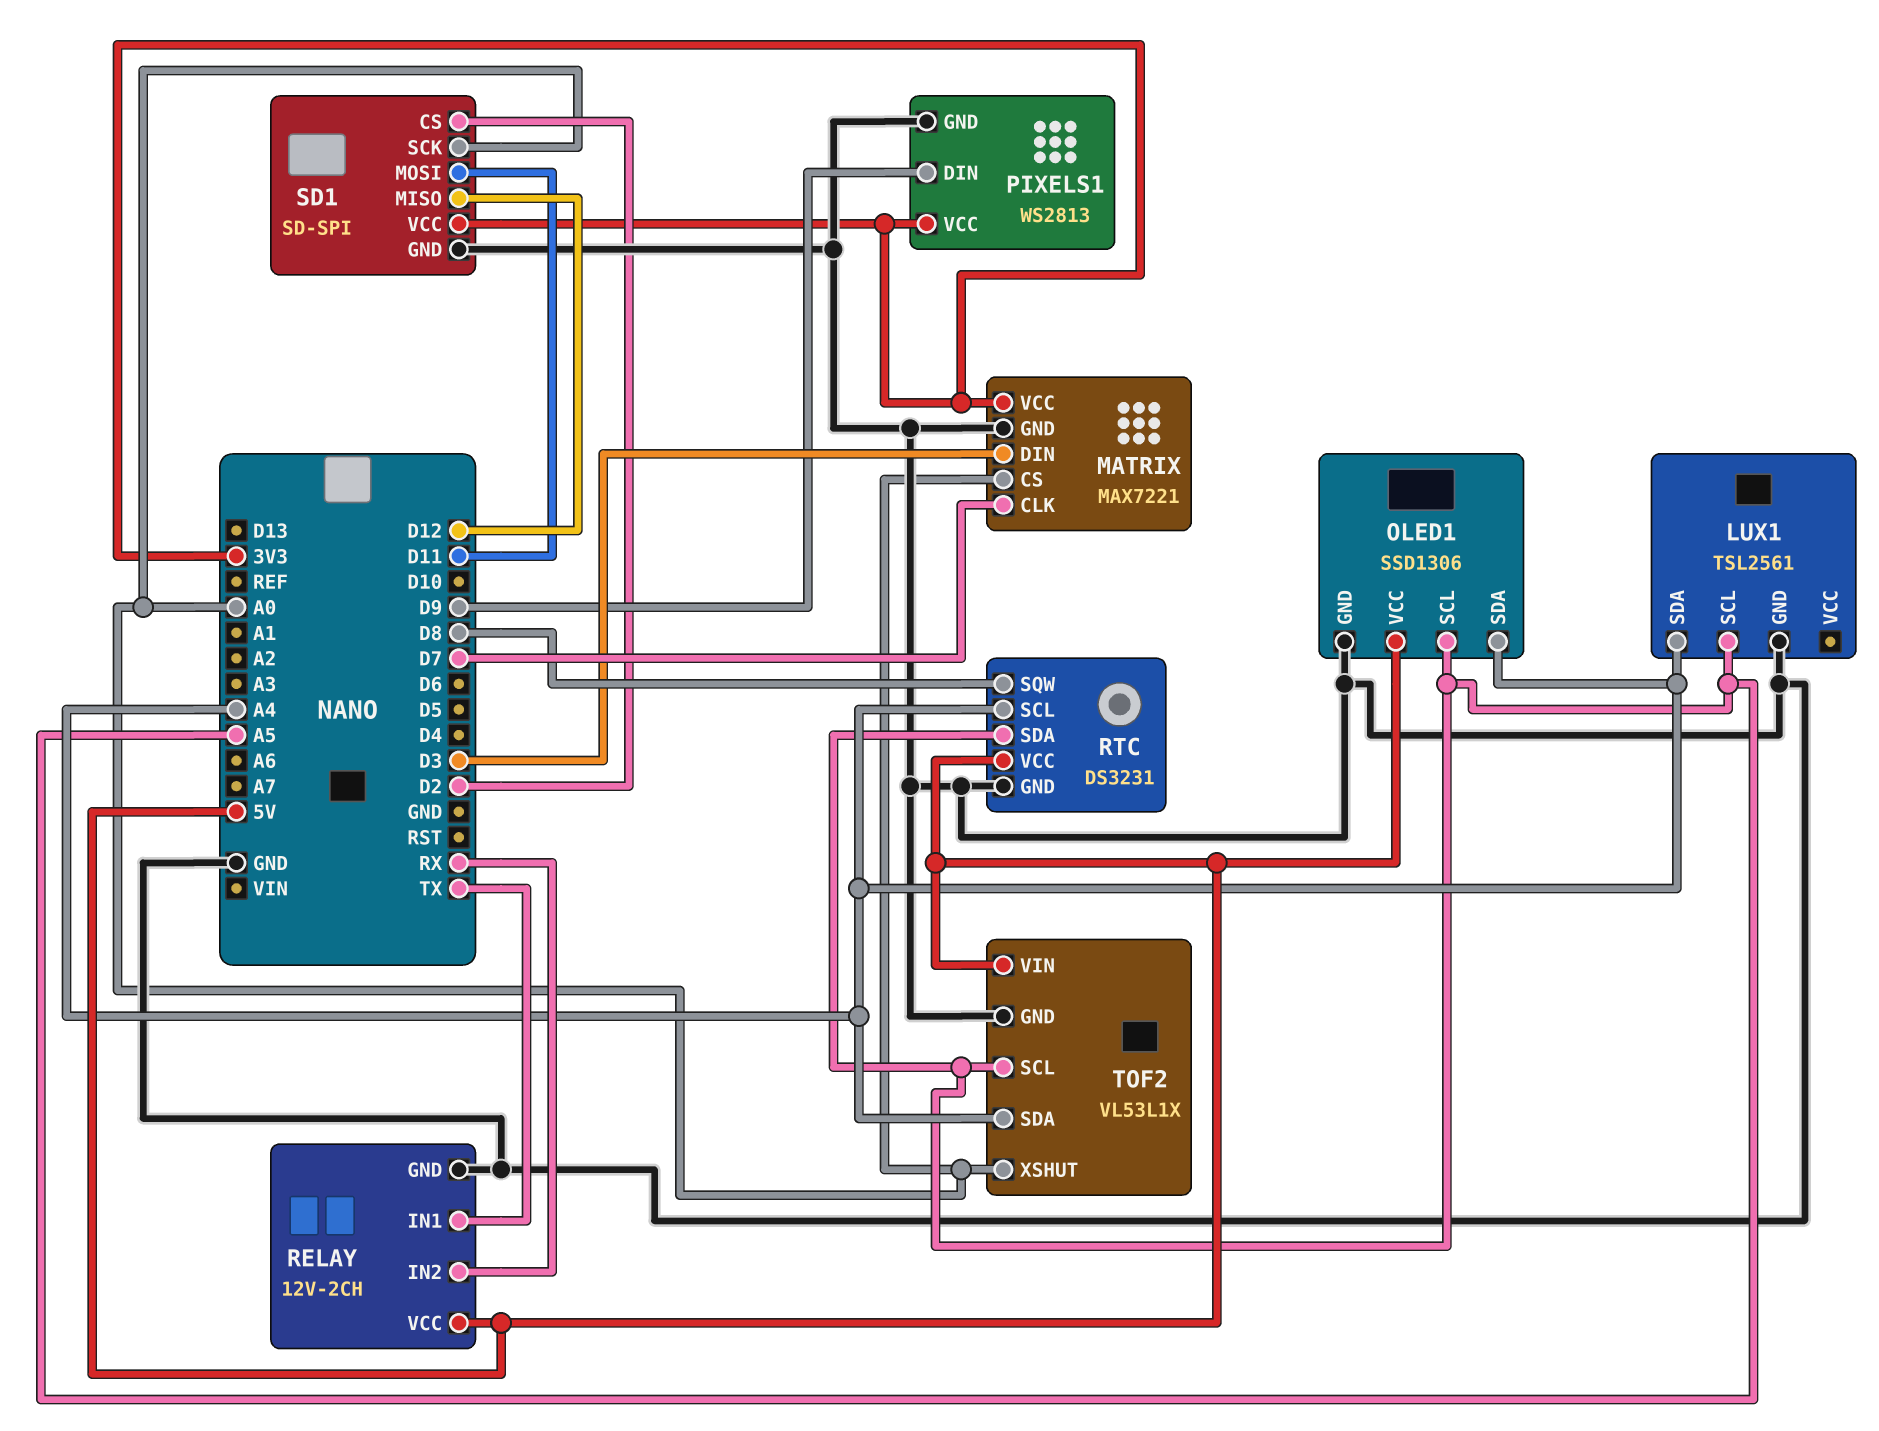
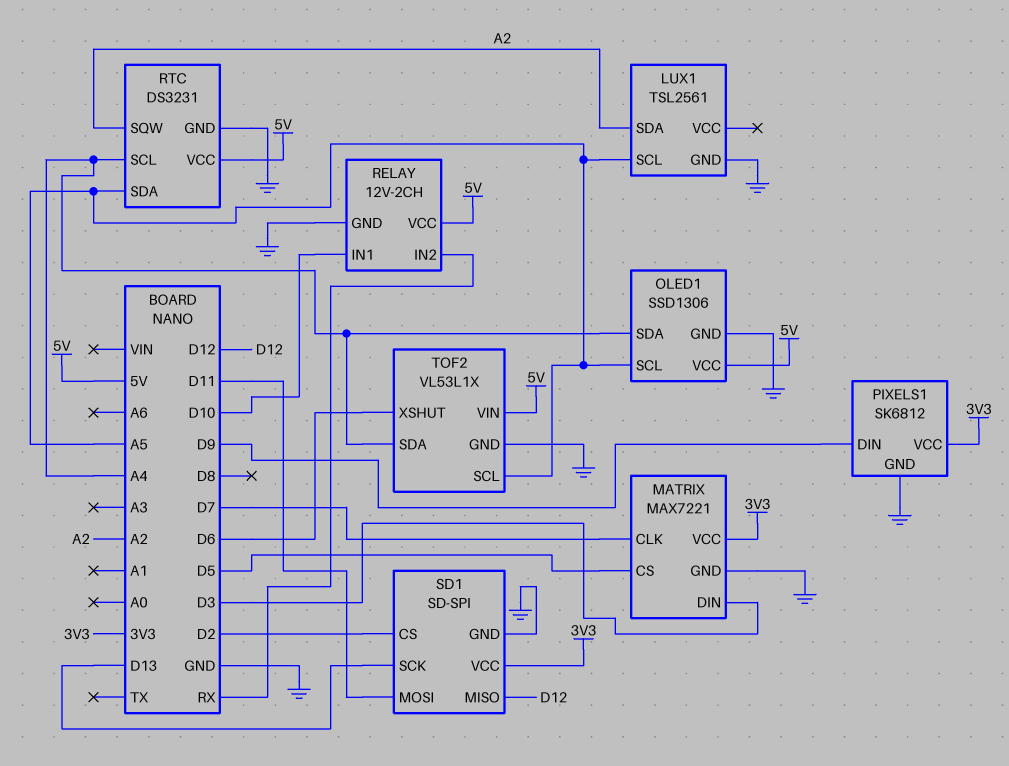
LUX1 pin SDA: A4 -> A2
MATRIX pin CS: A0 -> D5
PIXELS1: WS2813 -> SK6812
RELAY pin IN1: TX -> D10
RTC pin SQW: D8 -> A2
SD1 pin SCK: A0 -> D13
TOF2 pin XSHUT: A0 -> D6

